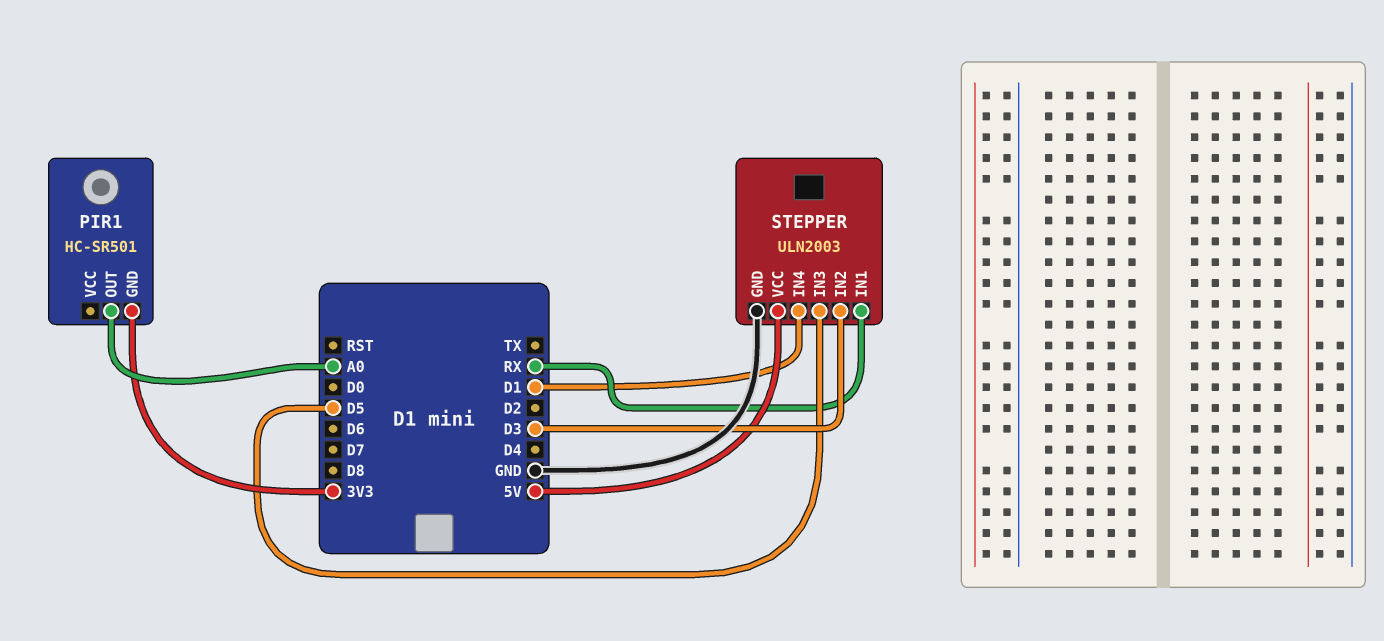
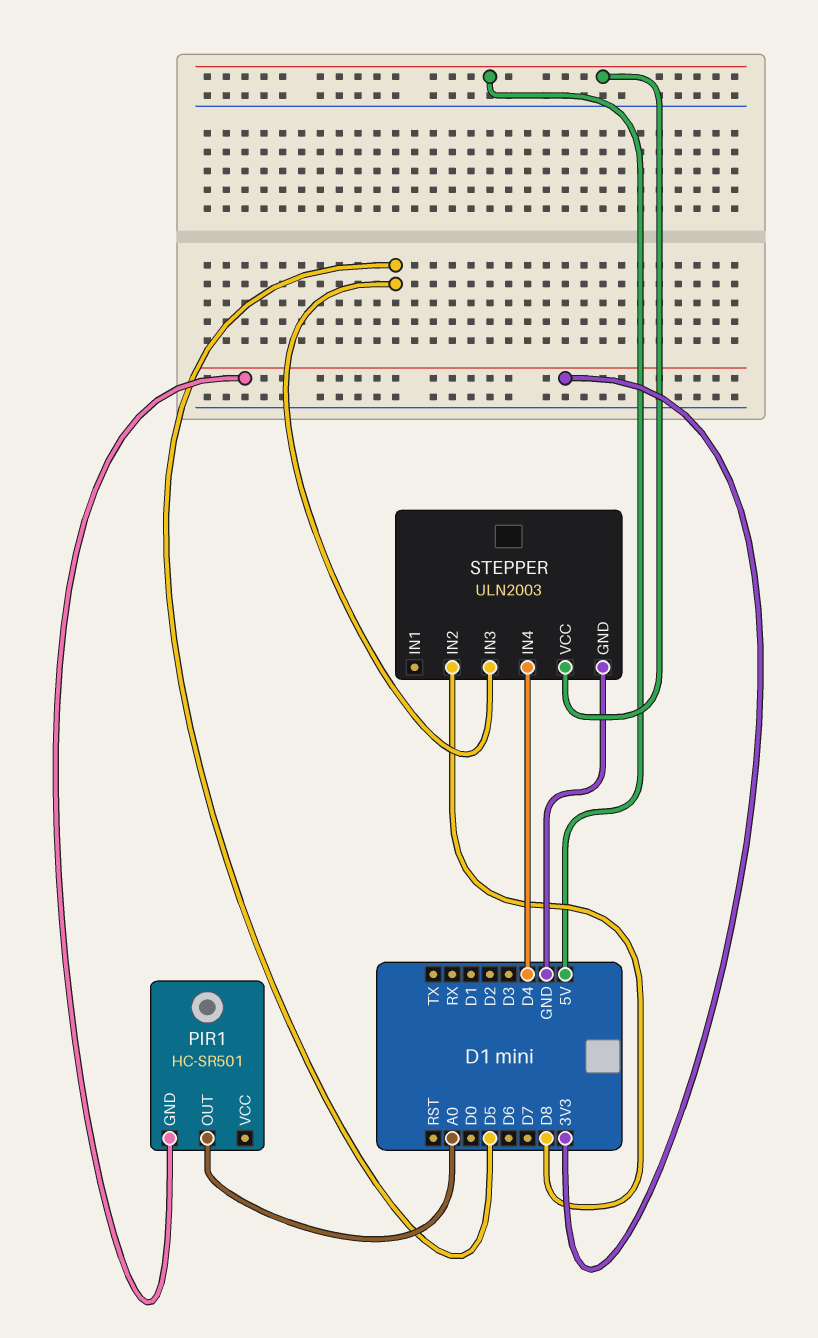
STEPPER pin IN1: RX -> none
STEPPER pin IN2: D3 -> D8
STEPPER pin IN4: D1 -> D4

